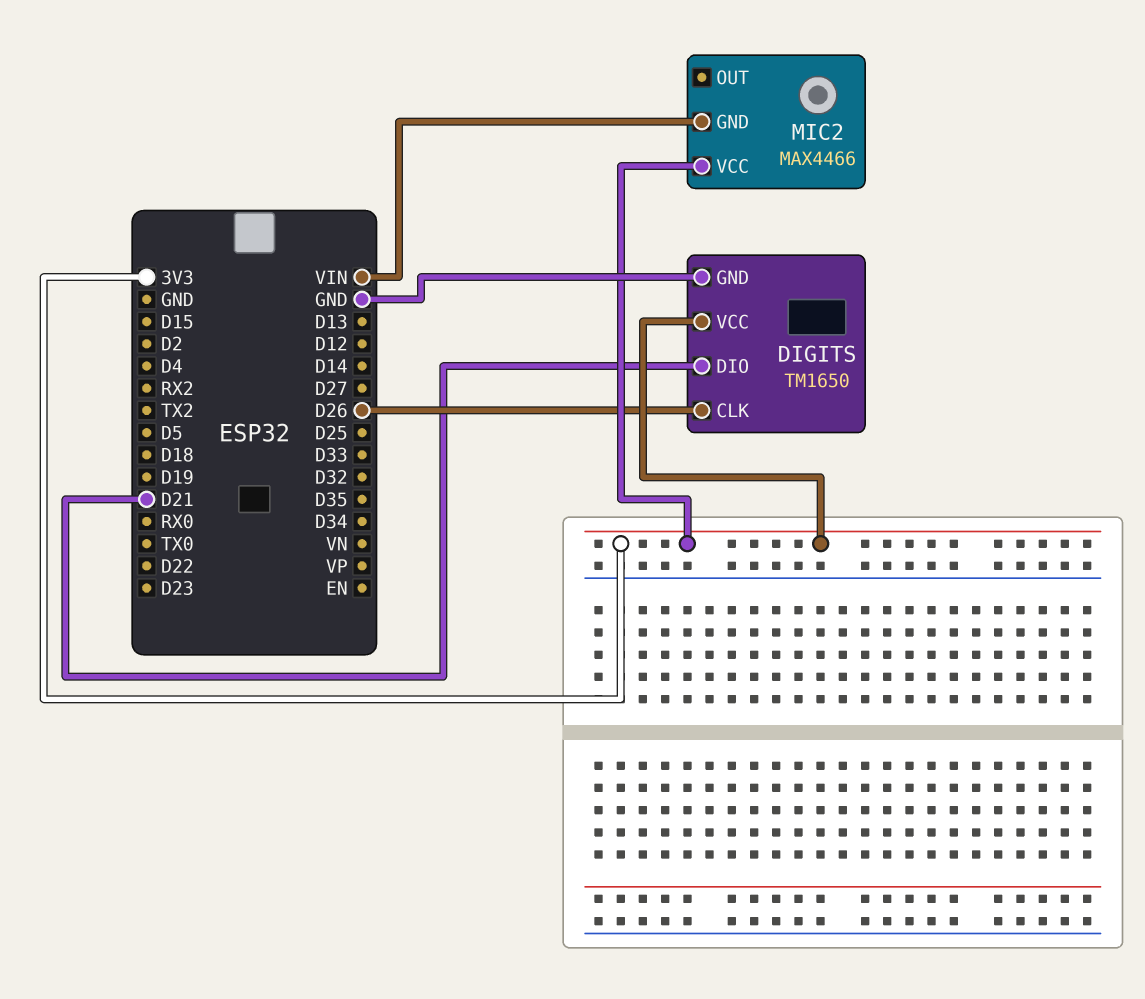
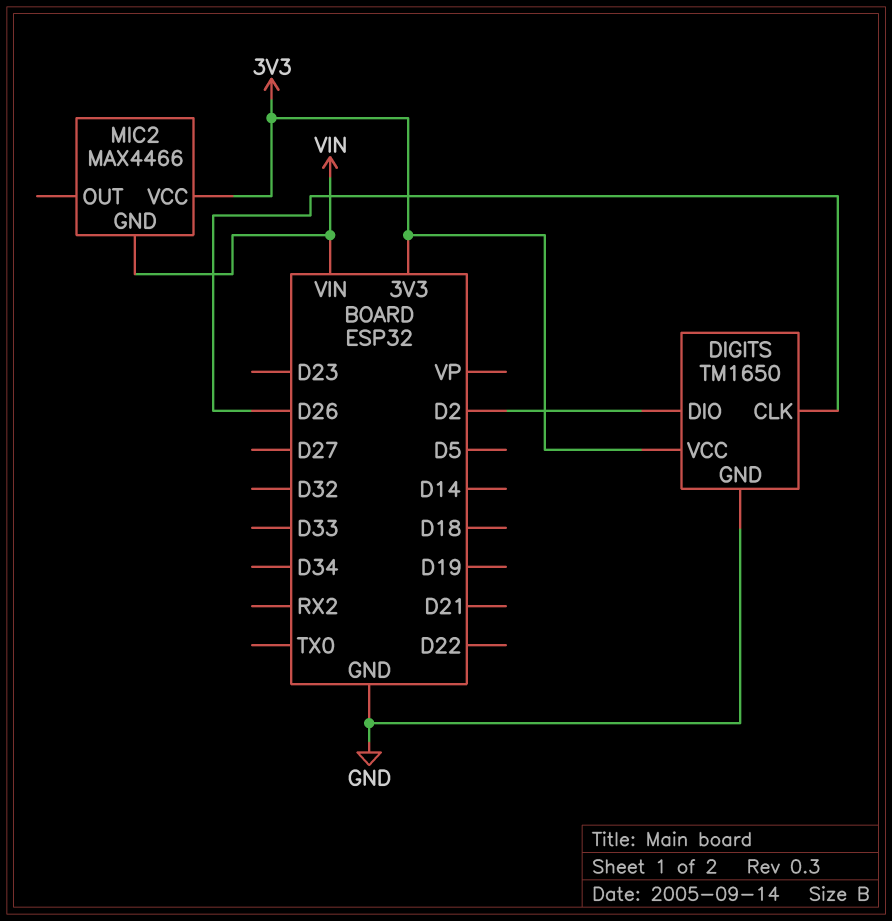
DIGITS pin DIO: D21 -> D2

